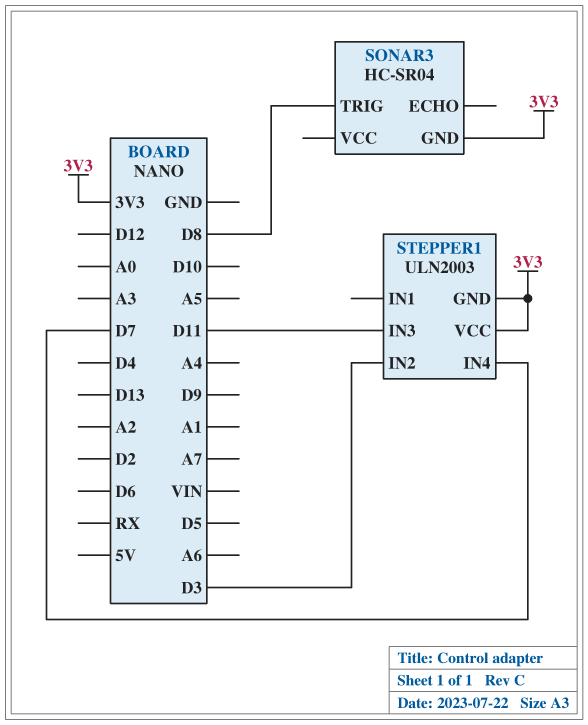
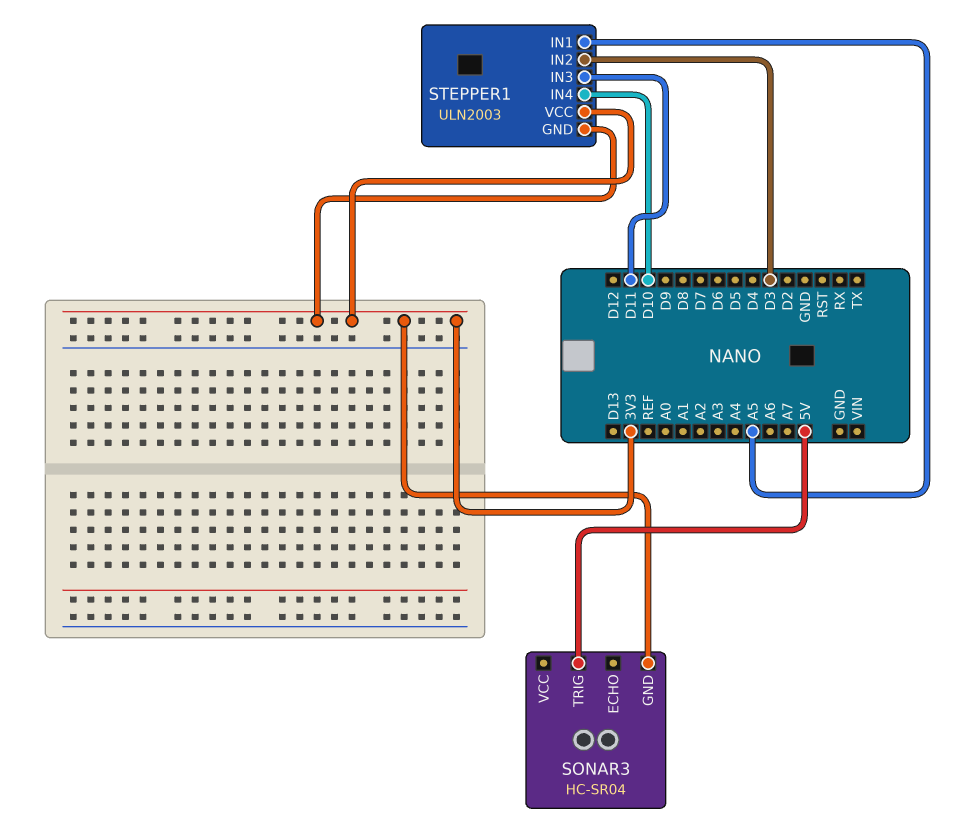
SONAR3 pin TRIG: D8 -> 5V
STEPPER1 pin IN1: none -> A5
STEPPER1 pin IN4: D7 -> D10

